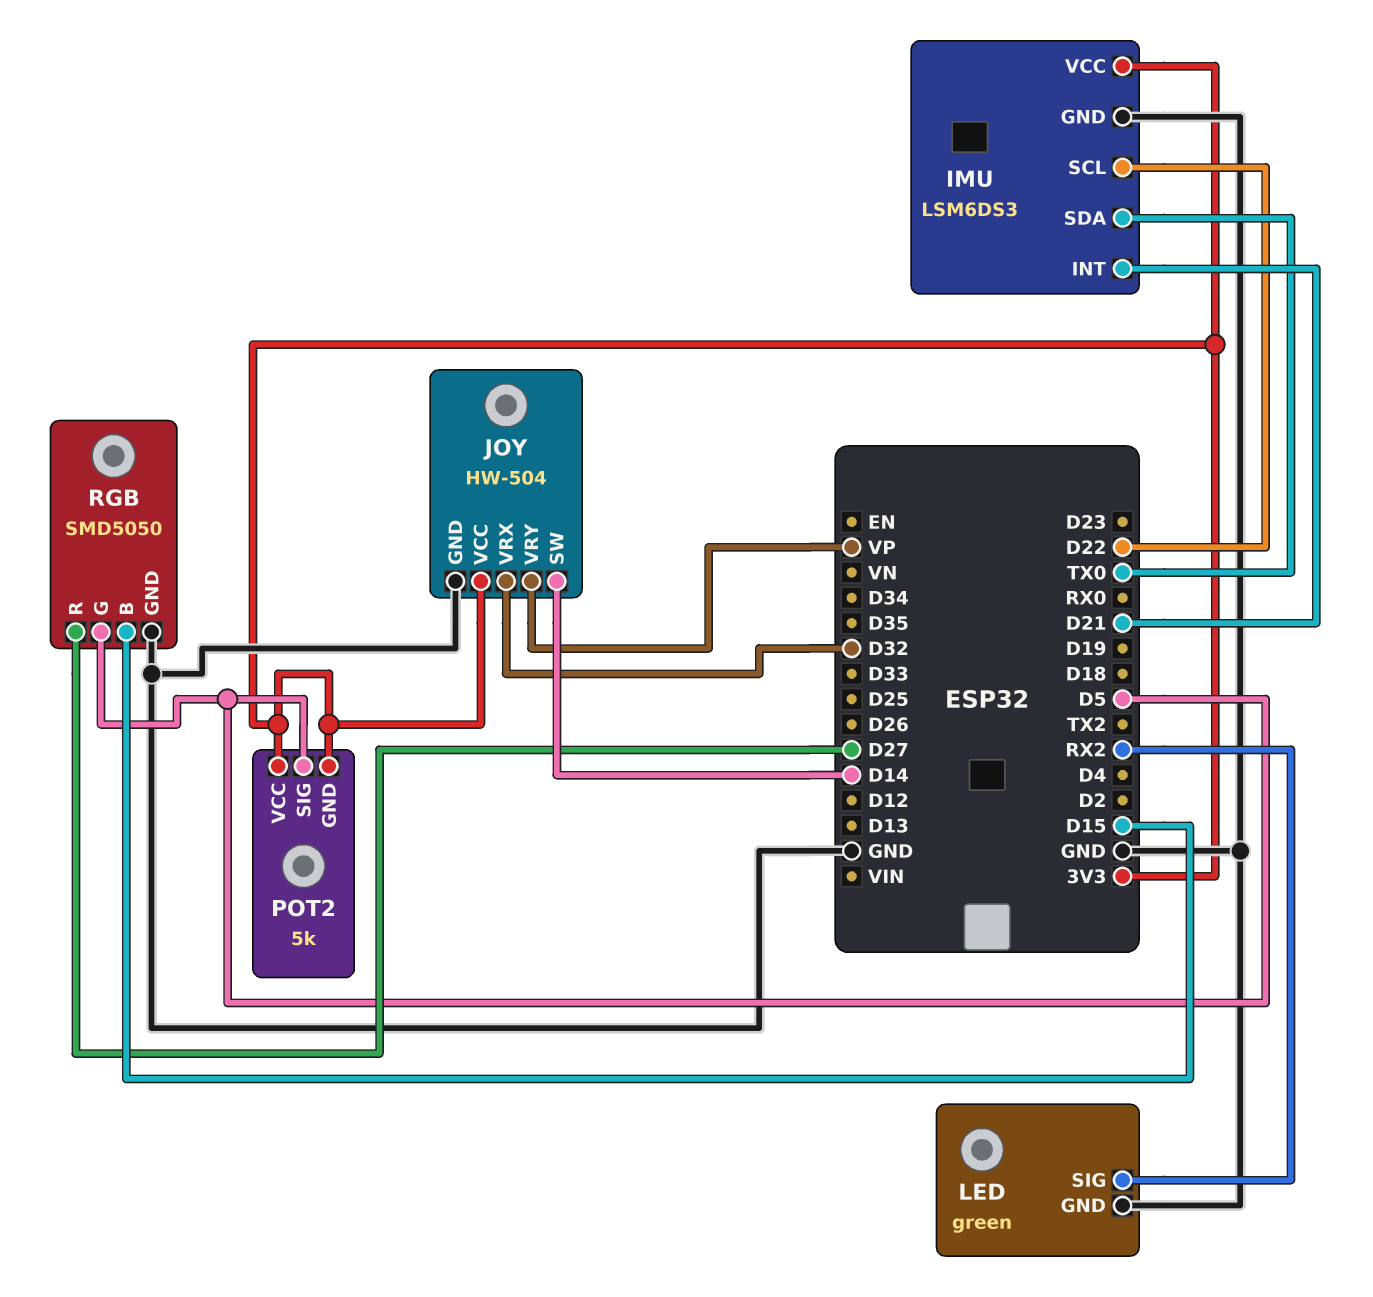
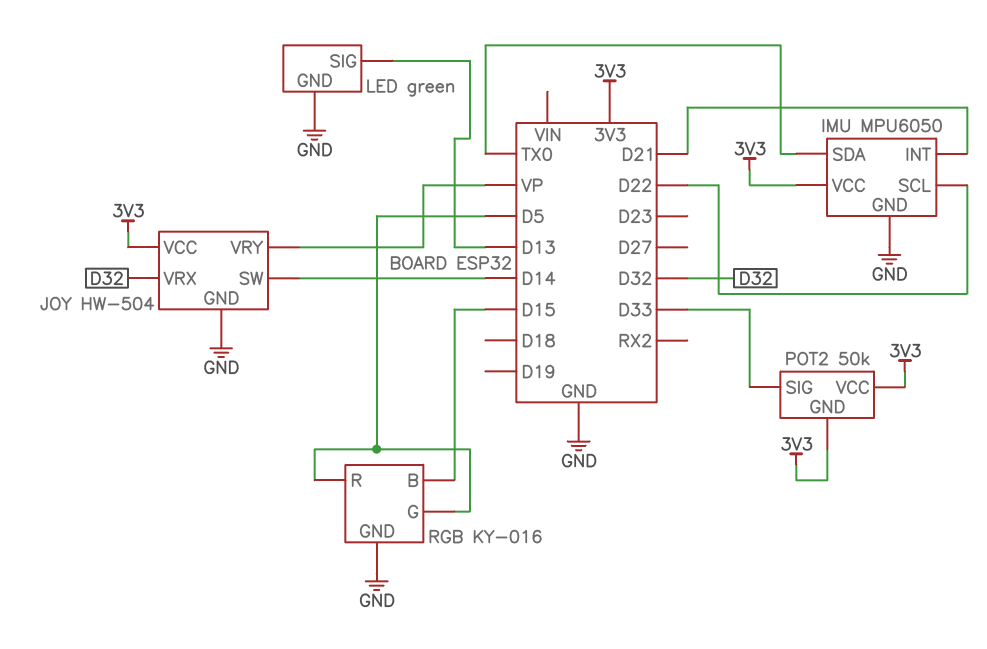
IMU: LSM6DS3 -> MPU6050
LED pin SIG: RX2 -> D13
POT2: 5k -> 50k
POT2 pin SIG: D5 -> D33
RGB: SMD5050 -> KY-016
RGB pin R: D27 -> D5

